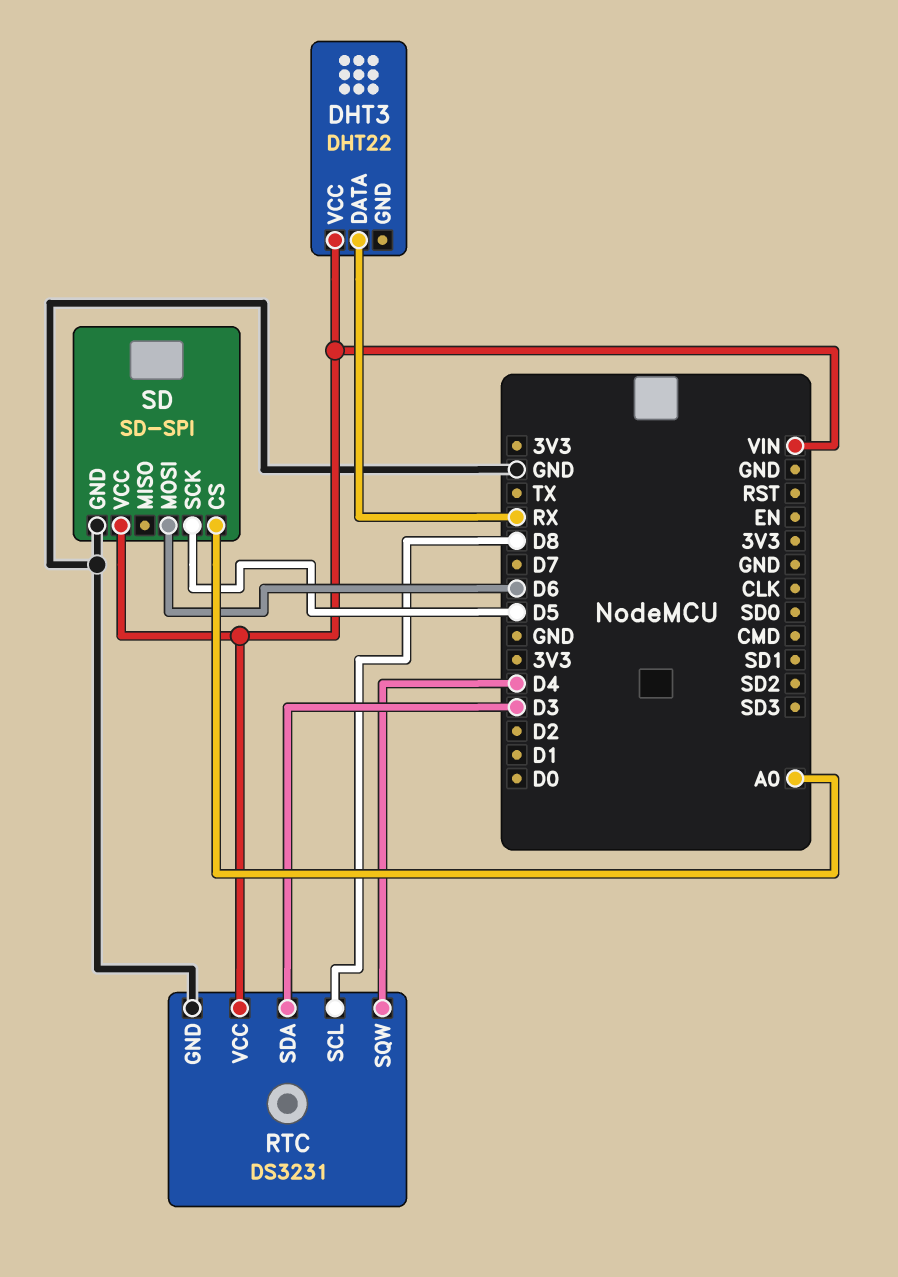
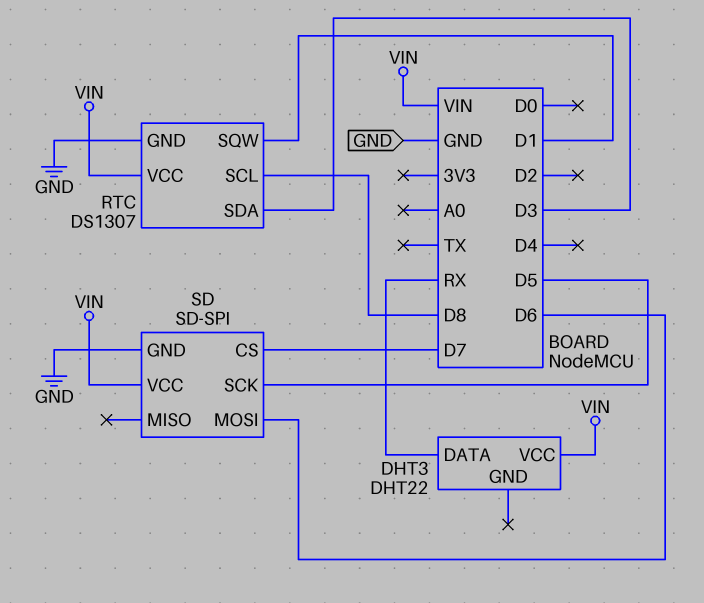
RTC: DS3231 -> DS1307
RTC pin SQW: D4 -> D1
SD pin CS: A0 -> D7

